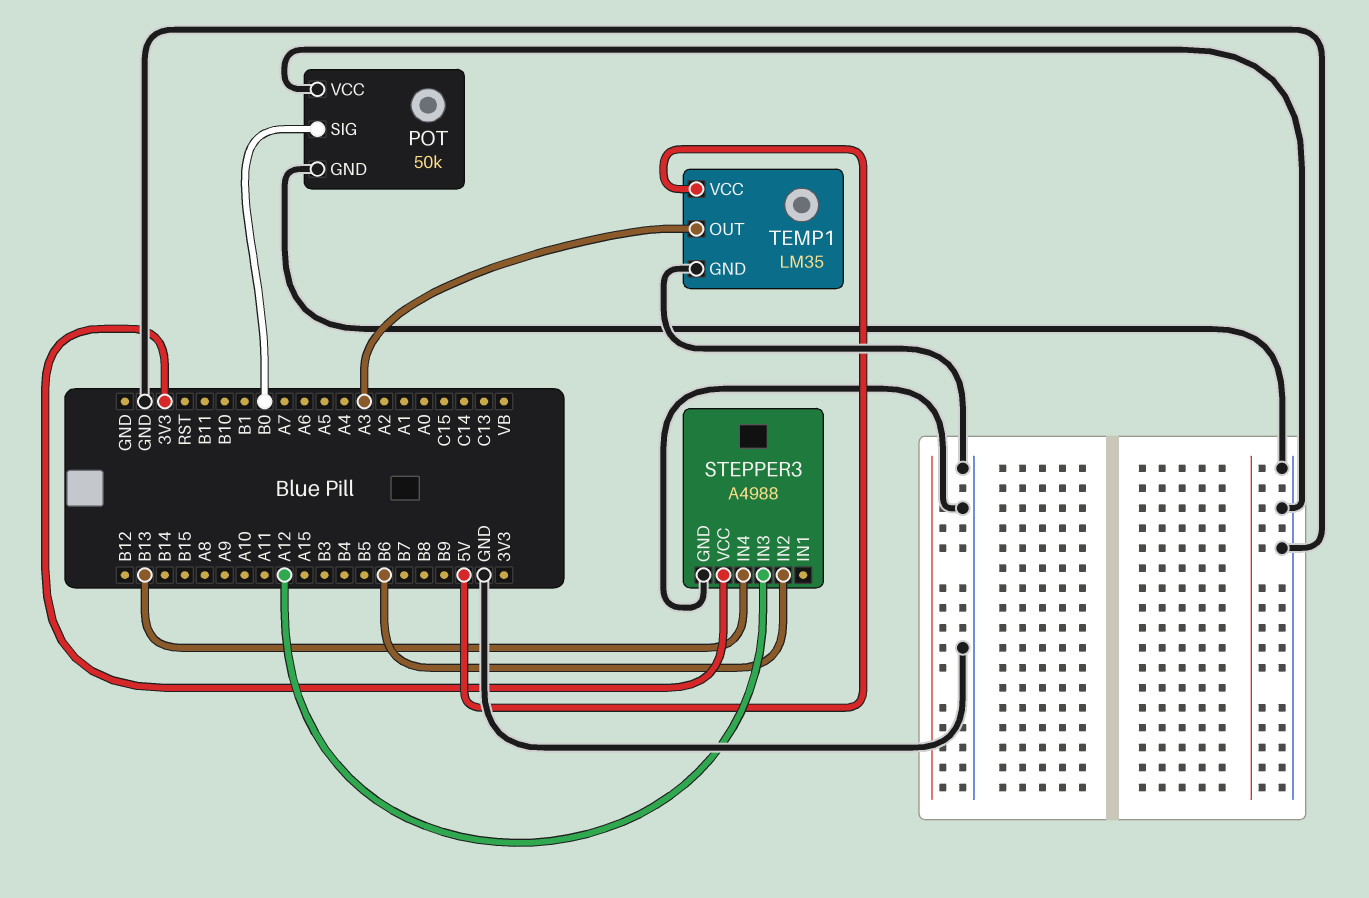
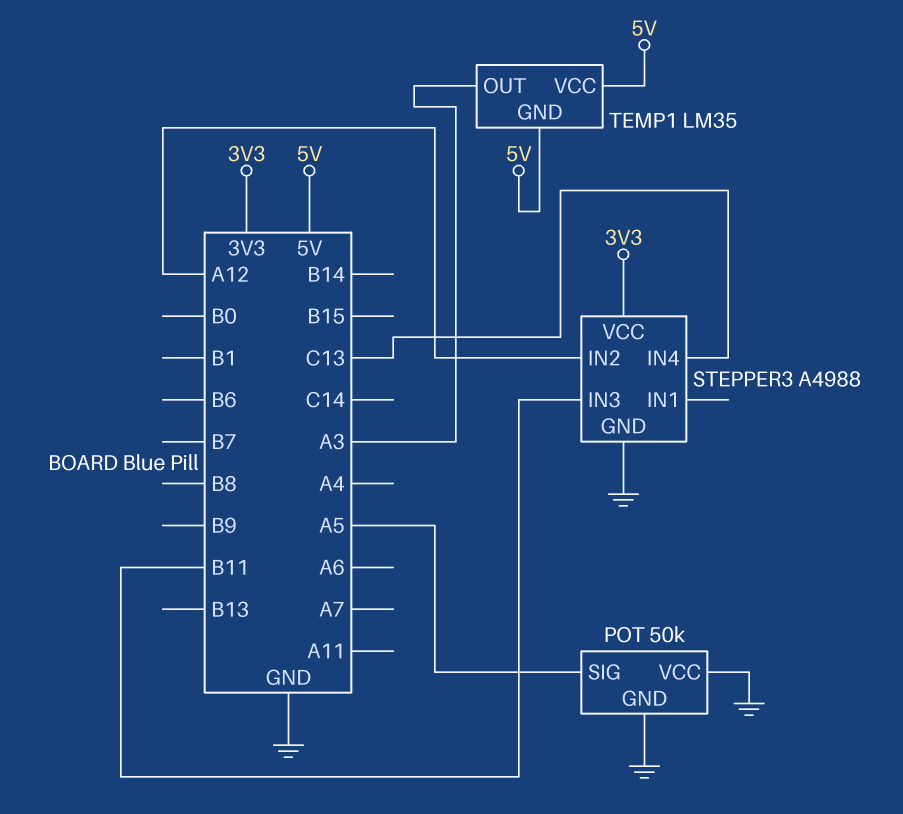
POT pin SIG: B0 -> A5
STEPPER3 pin IN2: B6 -> A12
STEPPER3 pin IN3: A12 -> B11
STEPPER3 pin IN4: B13 -> C13
TEMP1 pin GND: GND -> 5V

